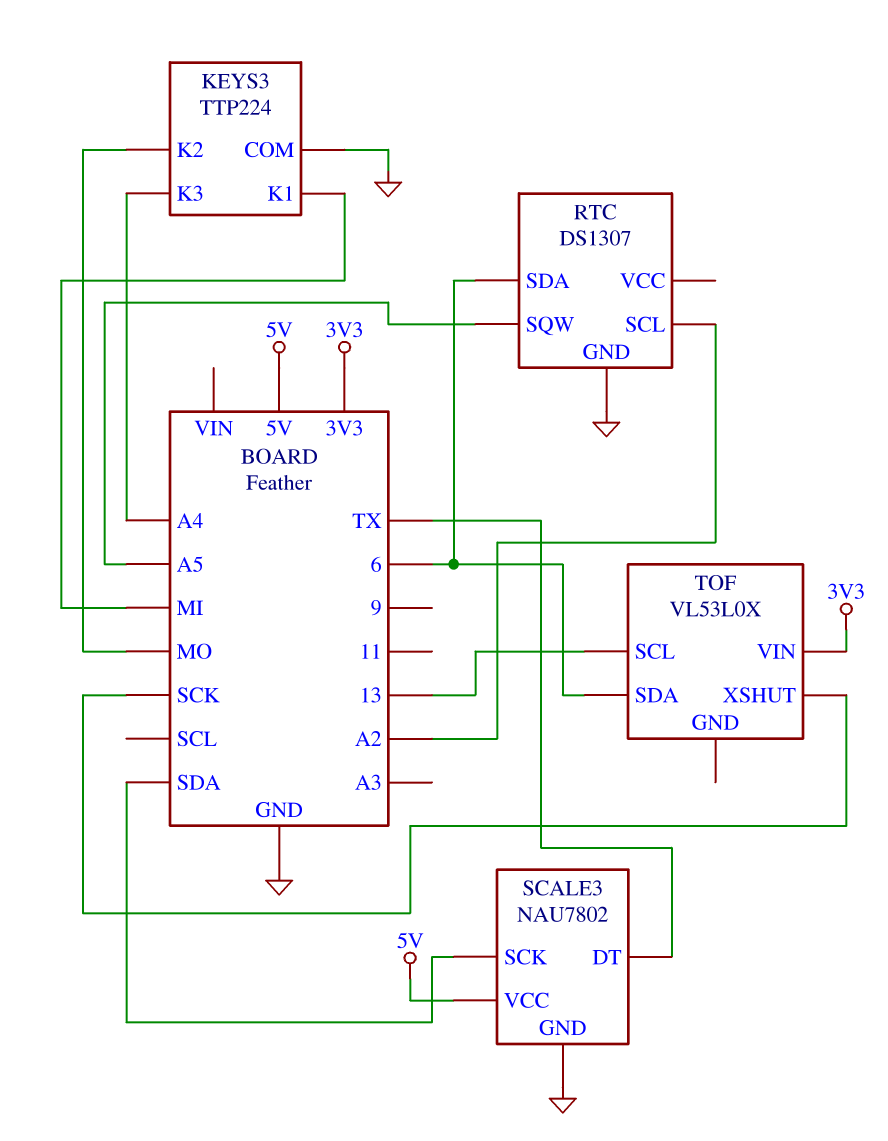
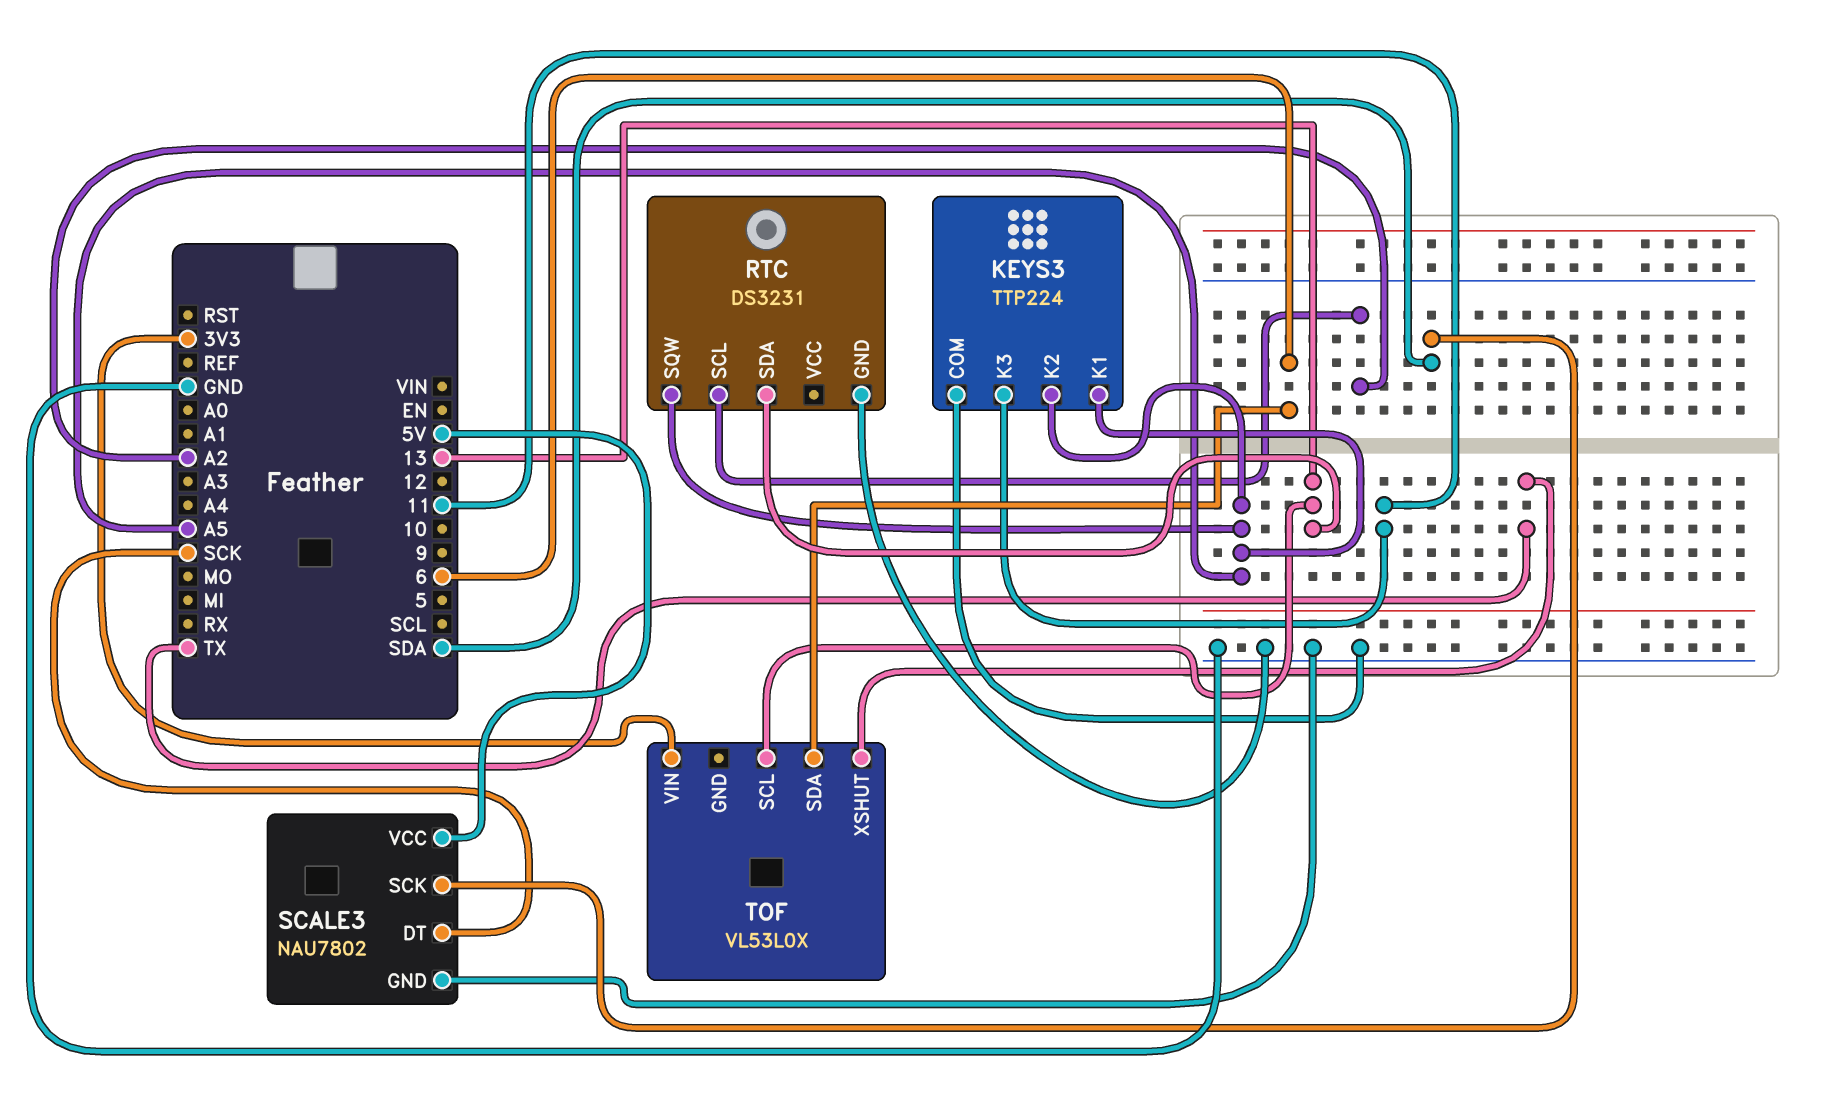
KEYS3 pin K1: MI -> A5
KEYS3 pin K2: MO -> A5
KEYS3 pin K3: A4 -> 11
RTC: DS1307 -> DS3231
RTC pin SDA: 6 -> 13
SCALE3 pin DT: TX -> SCK
TOF pin XSHUT: SCK -> TX

